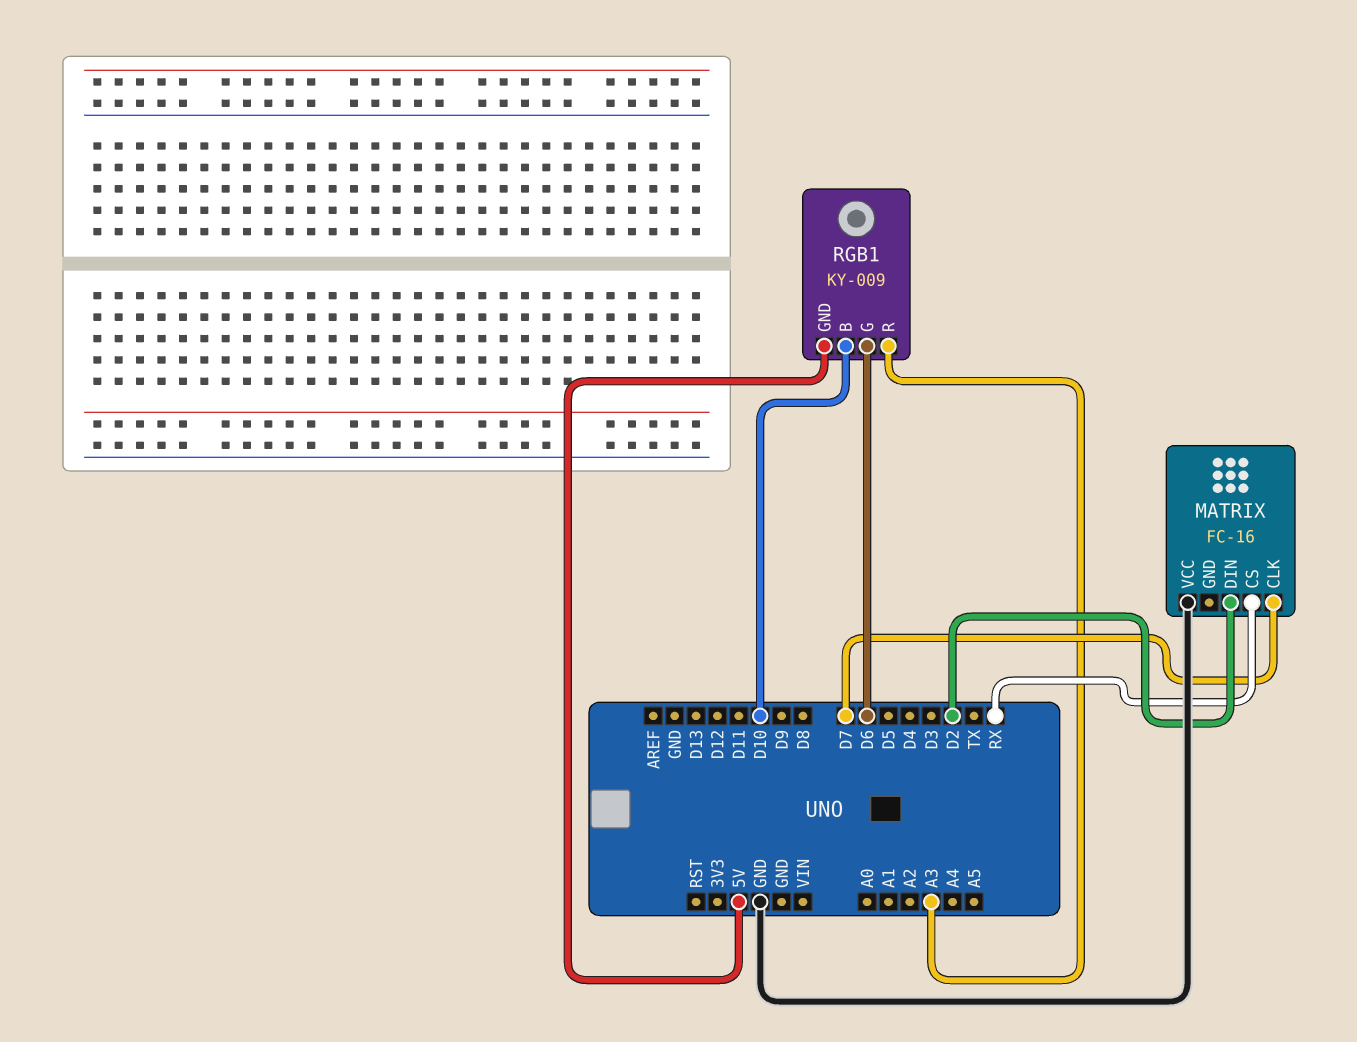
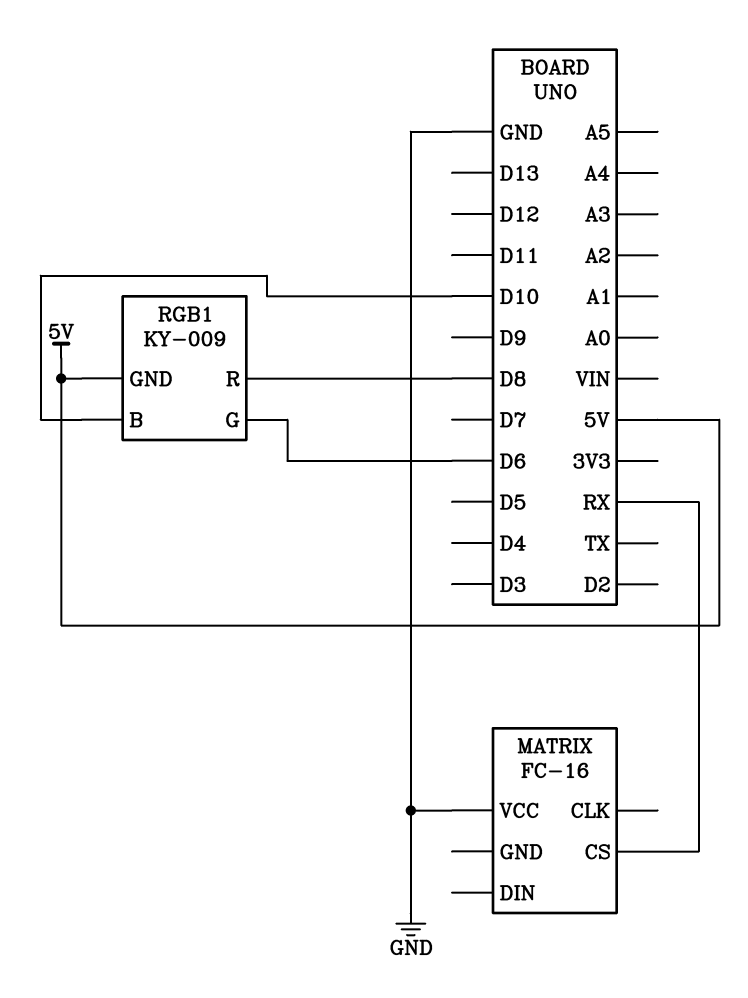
MATRIX pin CLK: D7 -> none
MATRIX pin DIN: D2 -> none
RGB1 pin R: A3 -> D8

